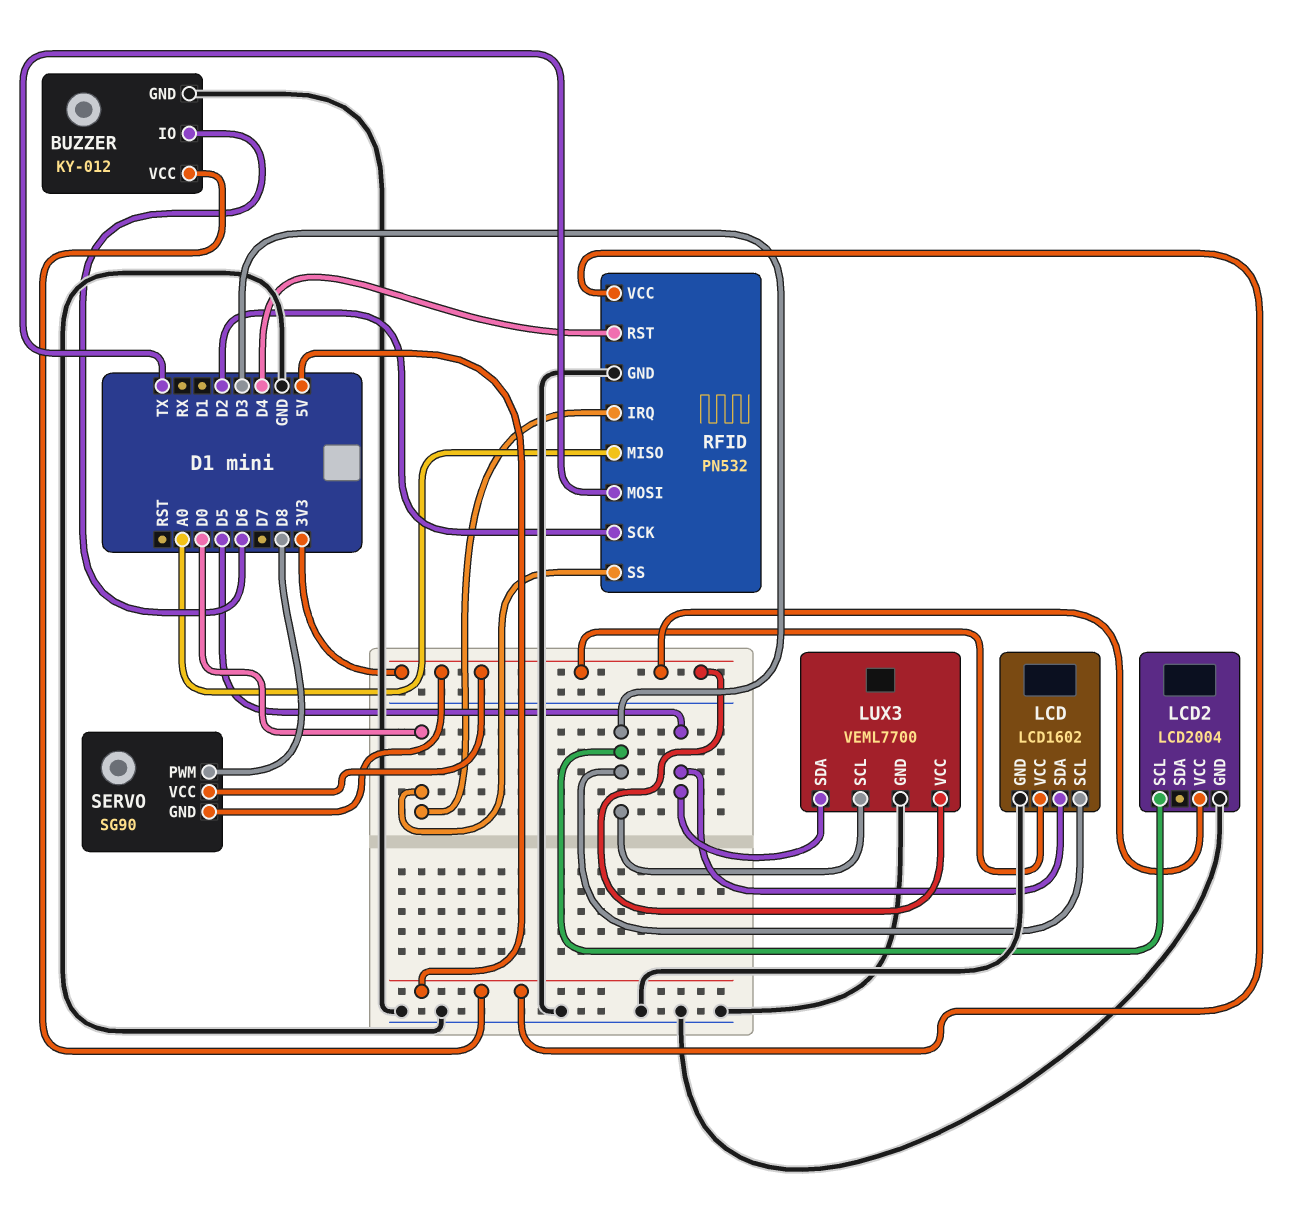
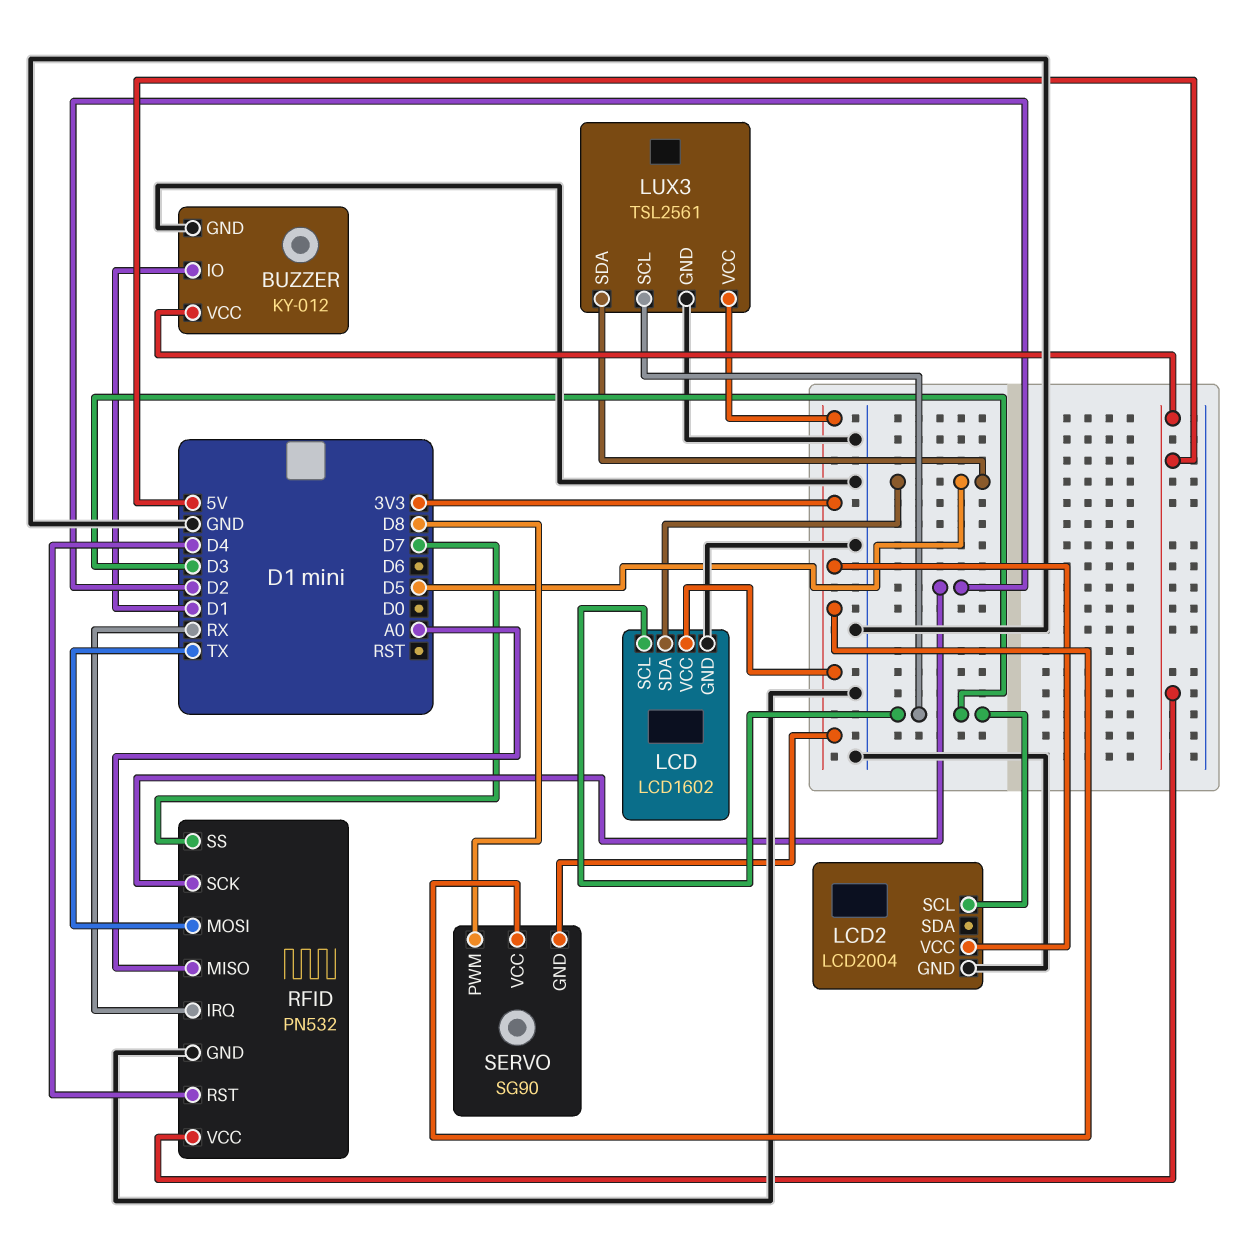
BUZZER pin IO: D6 -> D1
LUX3: VEML7700 -> TSL2561
RFID pin IRQ: D0 -> RX
RFID pin SS: D0 -> D7

